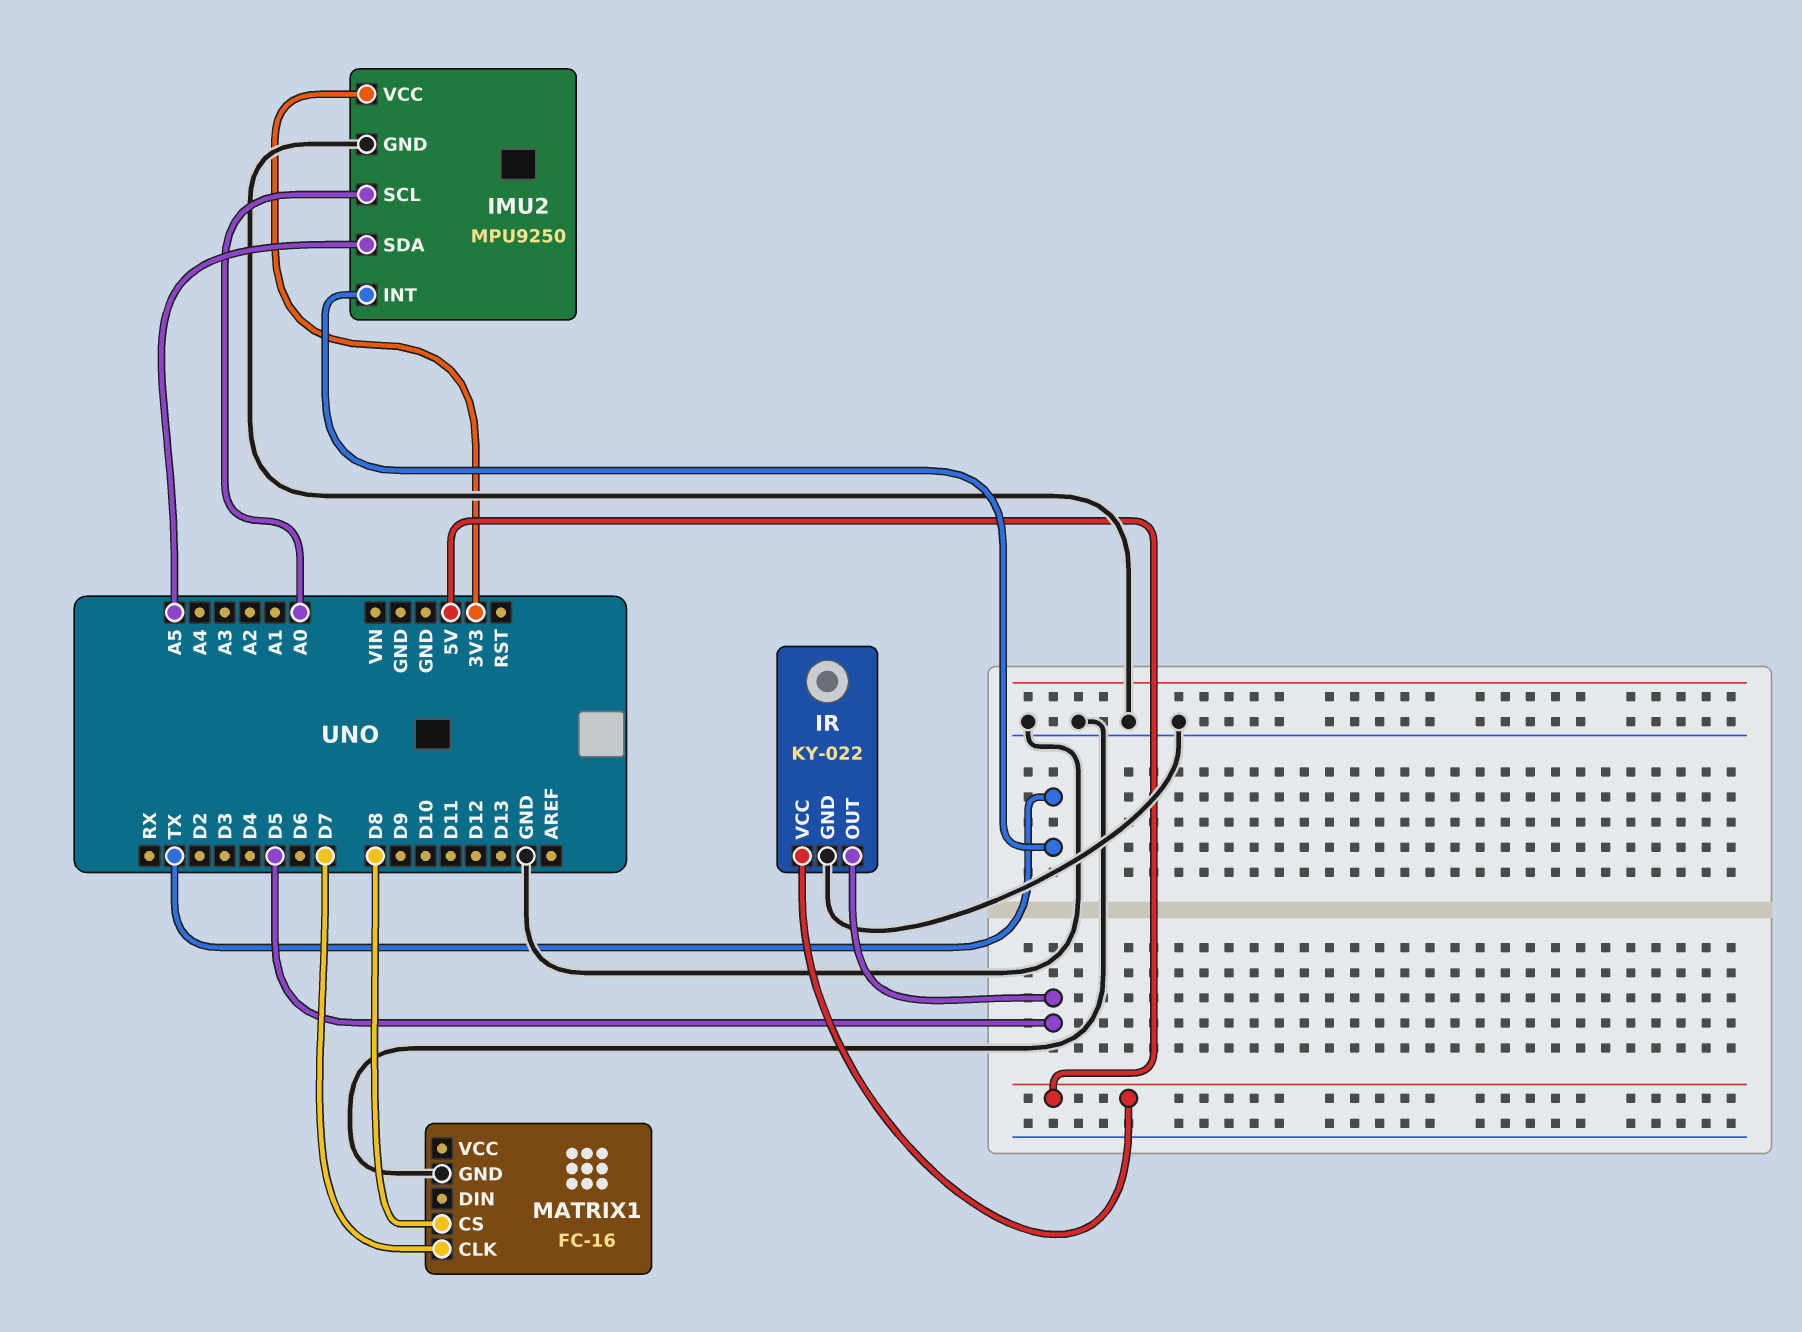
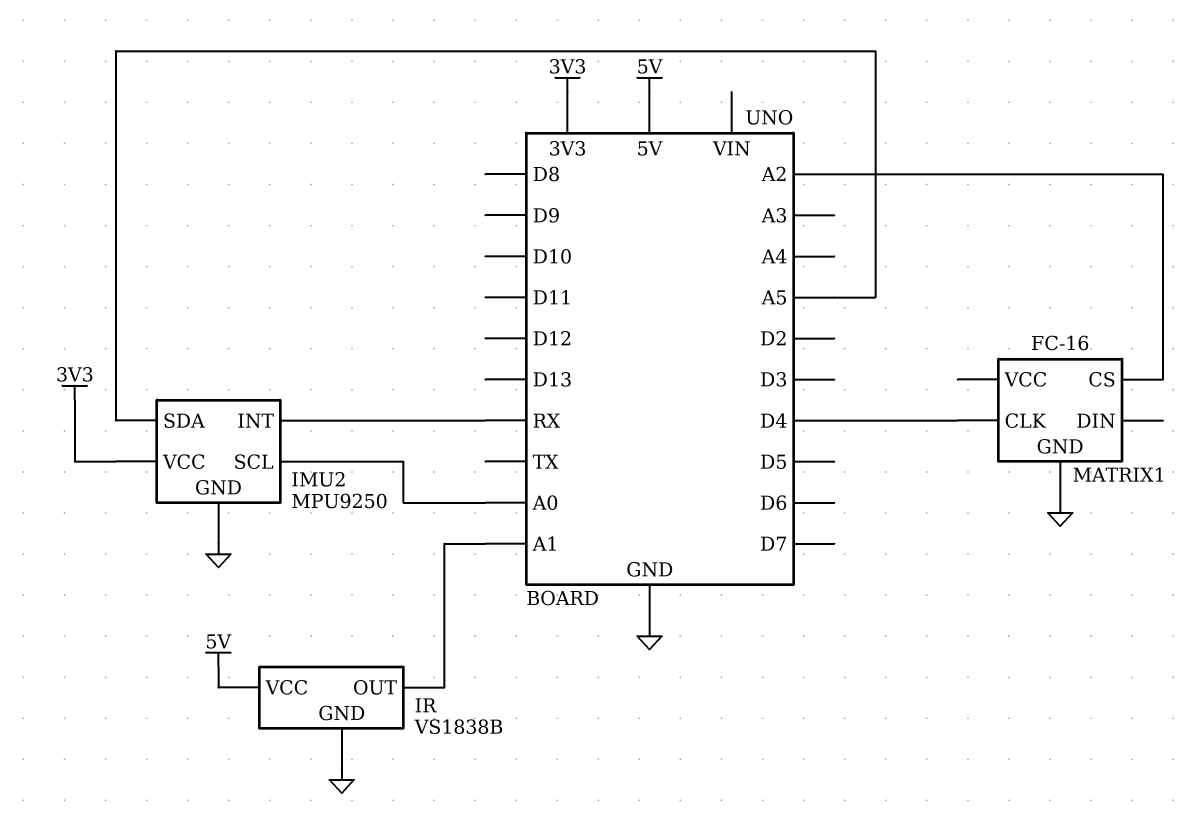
IMU2 pin INT: TX -> RX
IR: KY-022 -> VS1838B
IR pin OUT: D5 -> A1
MATRIX1 pin CLK: D7 -> D4
MATRIX1 pin CS: D8 -> A2

